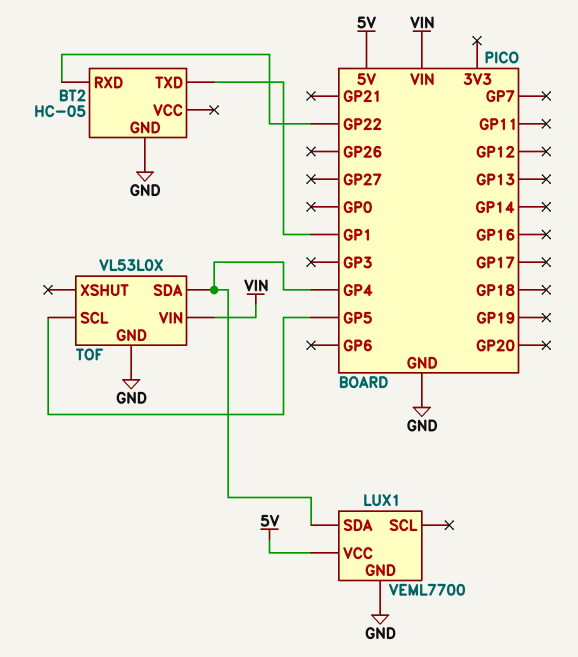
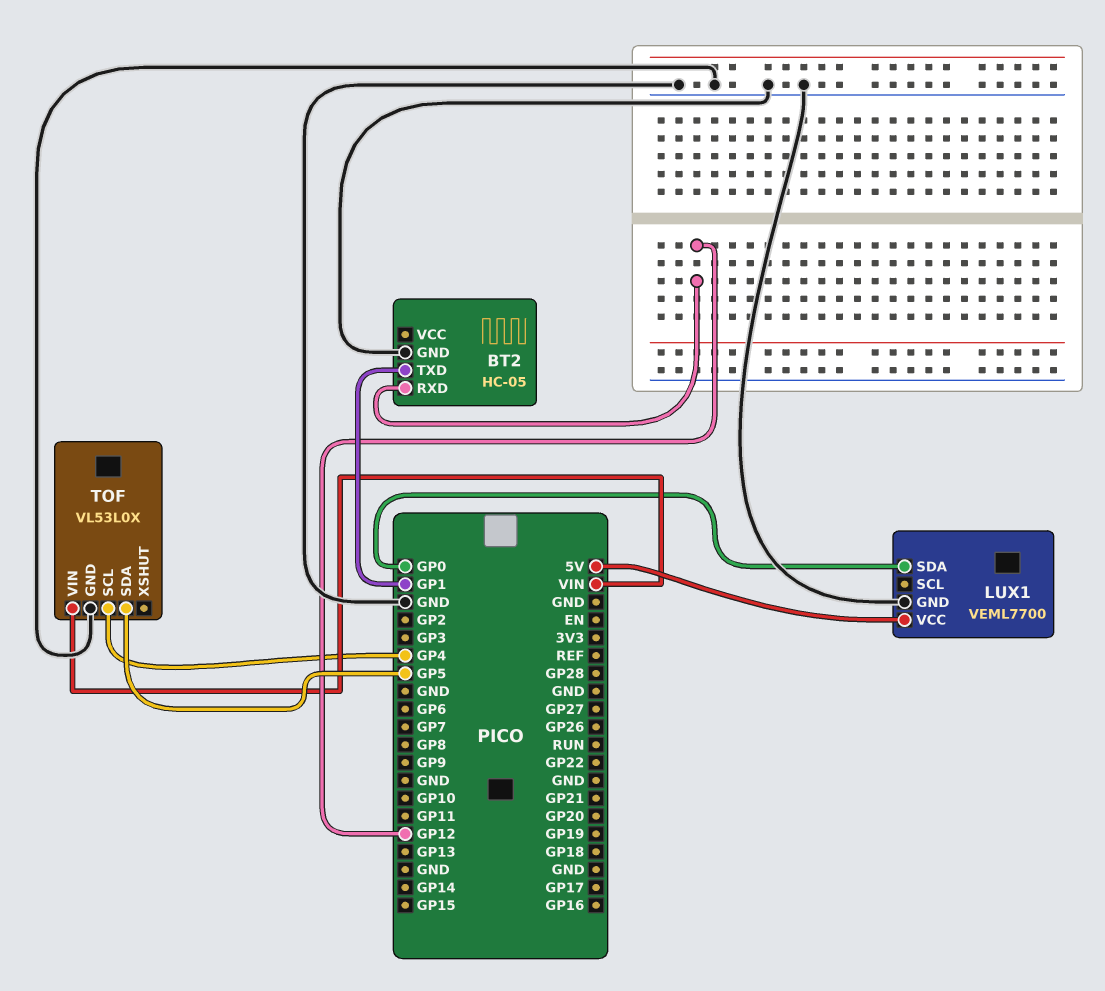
BT2 pin RXD: GP22 -> GP12
LUX1 pin SDA: GP4 -> GP0
TOF pin SCL: GP5 -> GP4
TOF pin SDA: GP4 -> GP5

